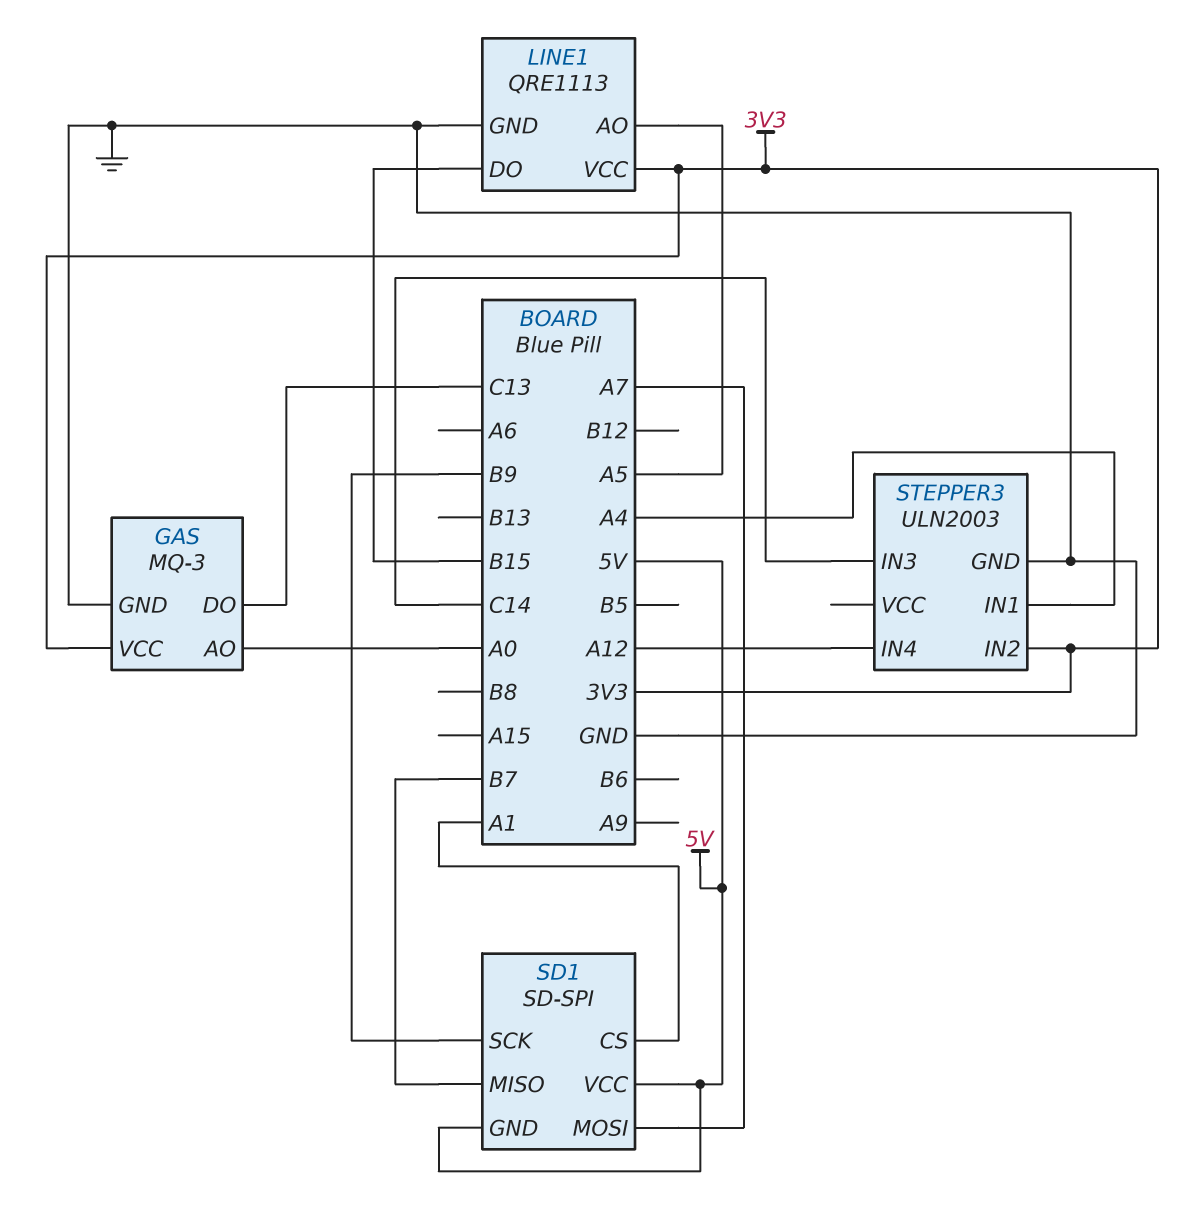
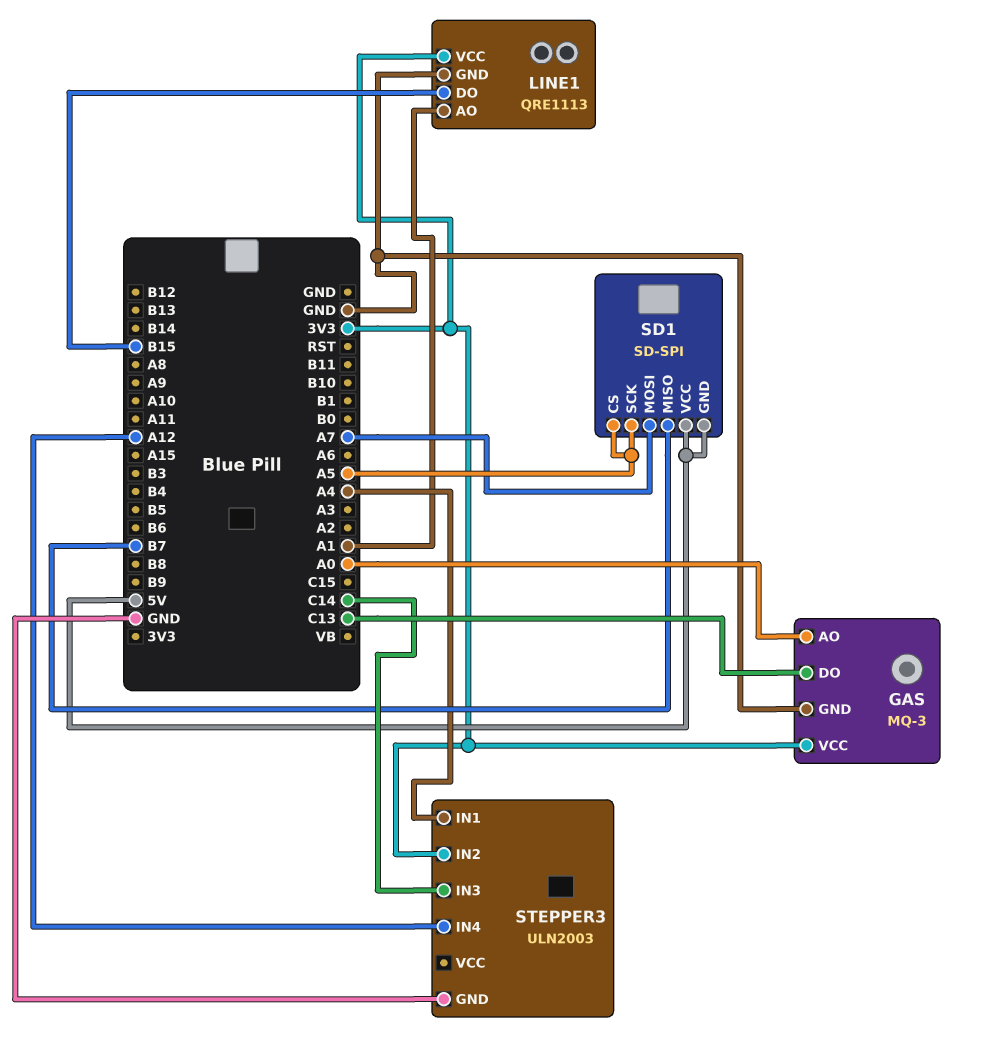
LINE1 pin AO: A5 -> A1
SD1 pin CS: A1 -> A5
SD1 pin SCK: B9 -> A5

